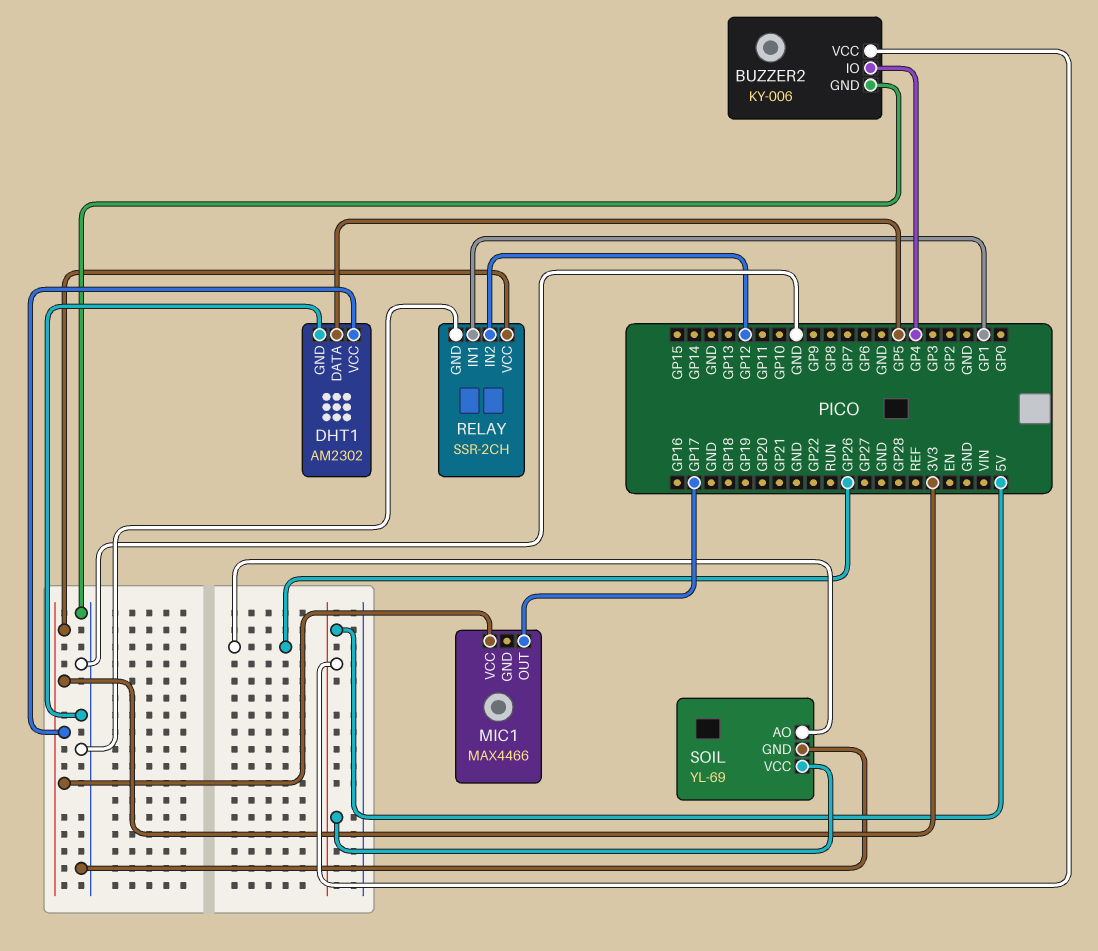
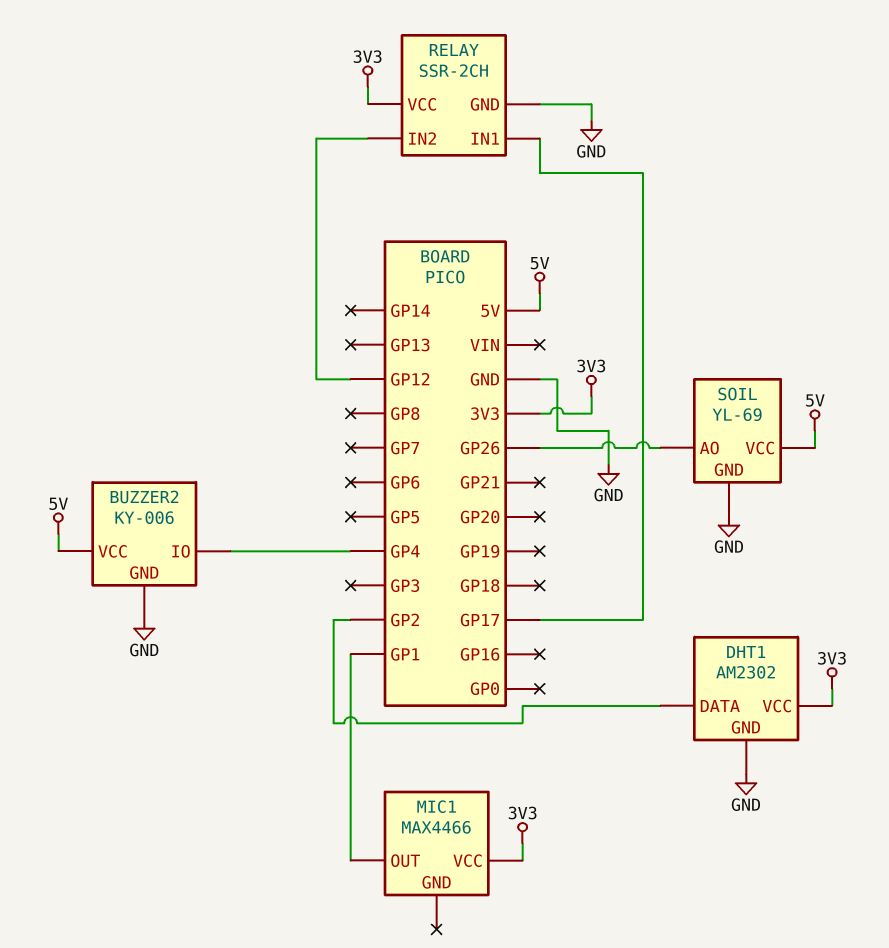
DHT1 pin DATA: GP5 -> GP2
MIC1 pin OUT: GP17 -> GP1
RELAY pin IN1: GP1 -> GP17

